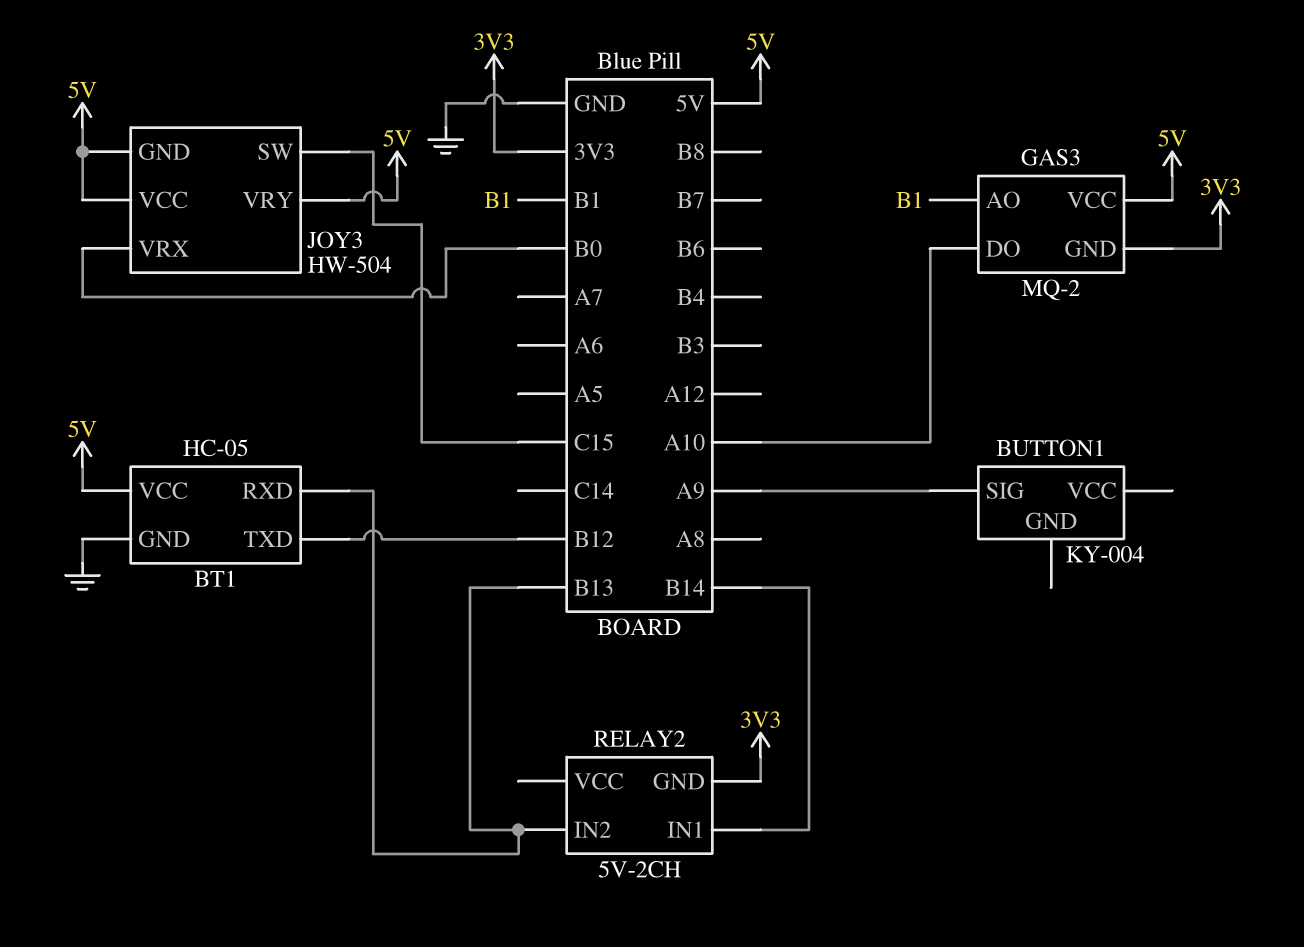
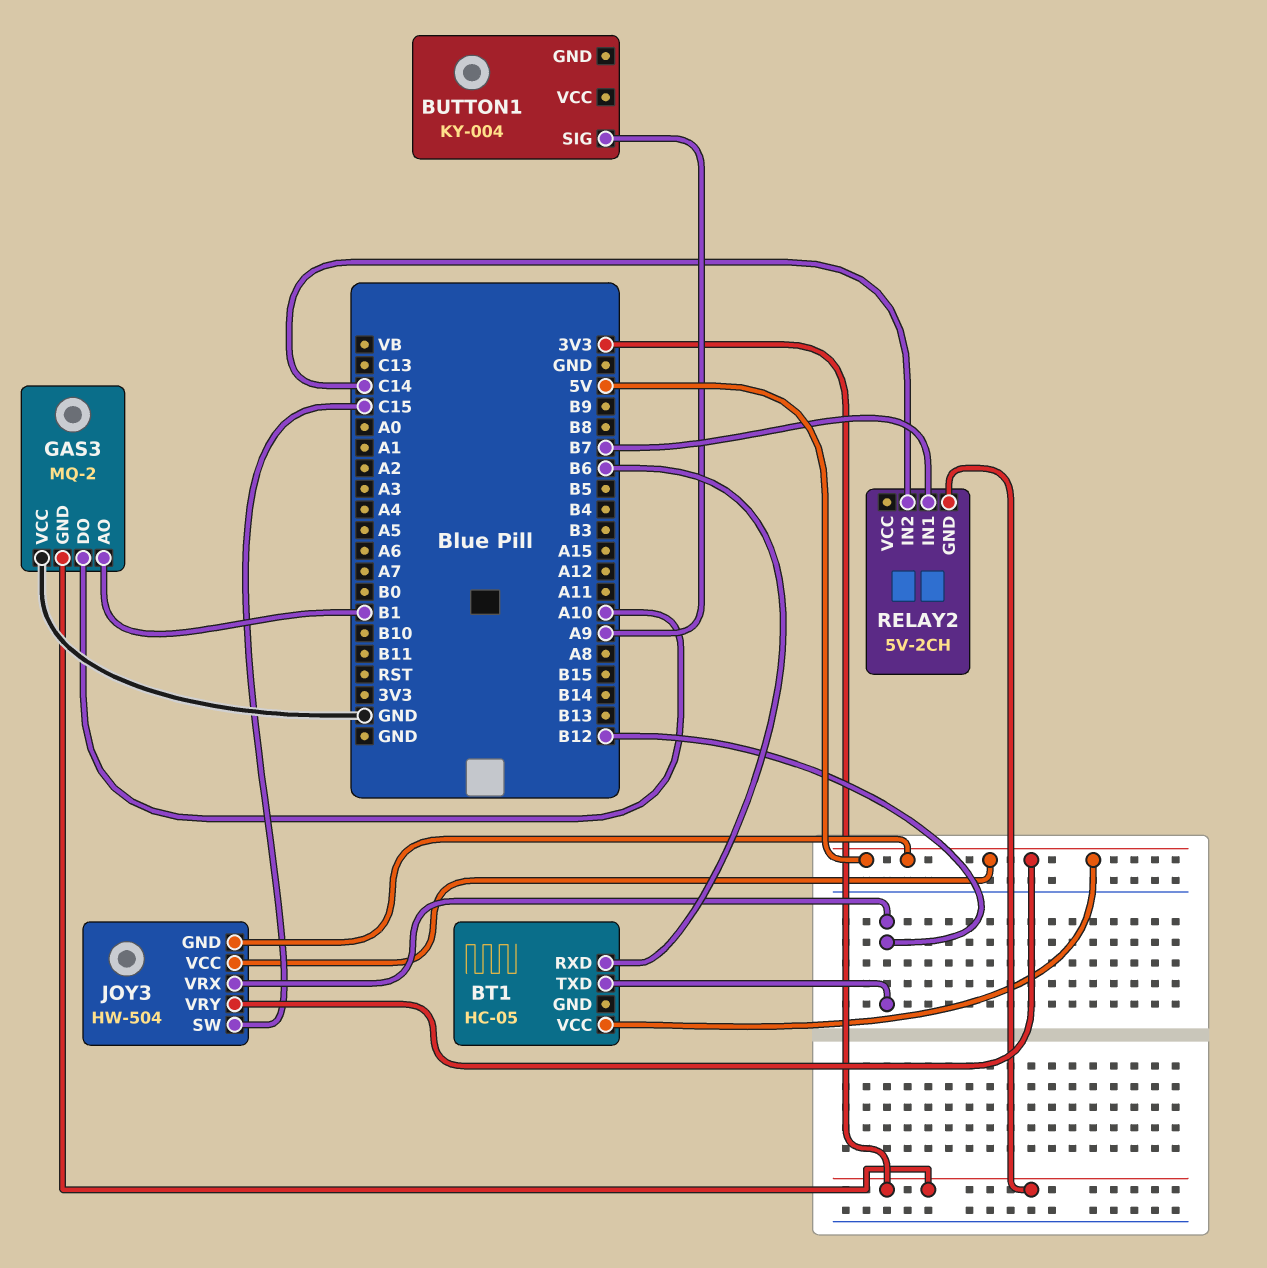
BT1 pin GND: GND -> none
BT1 pin RXD: B13 -> B6
GAS3 pin VCC: 5V -> GND
JOY3 pin VRX: B0 -> B12
RELAY2 pin IN1: B14 -> B7
RELAY2 pin IN2: B13 -> C14

